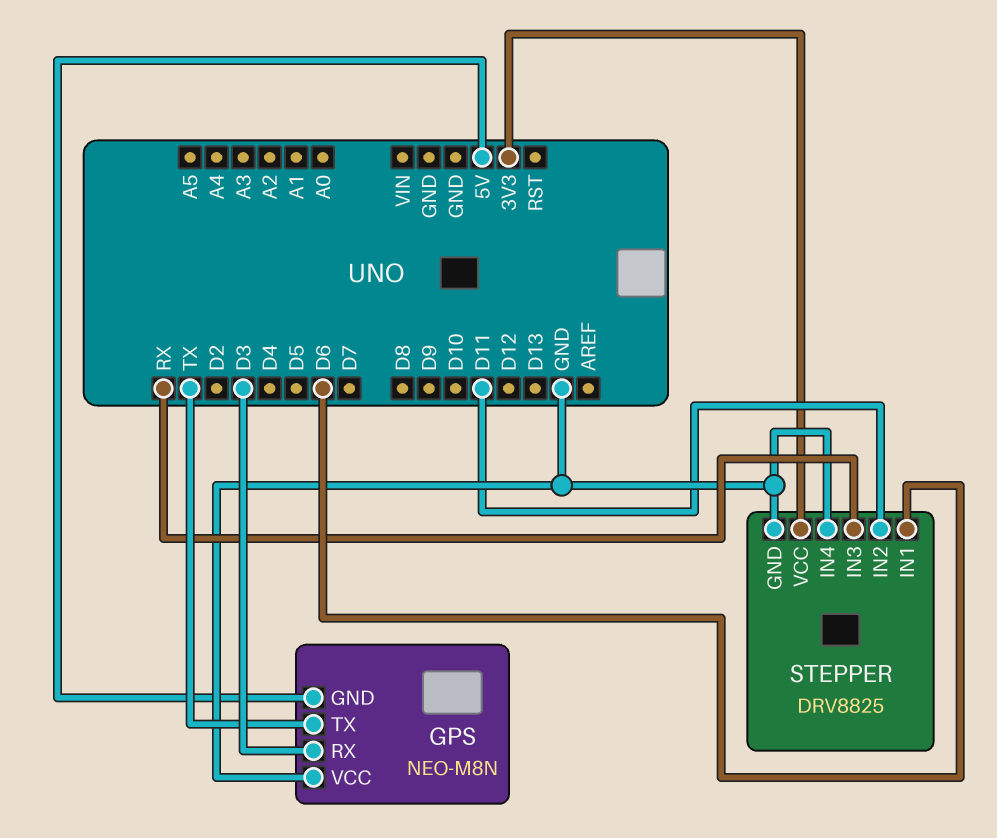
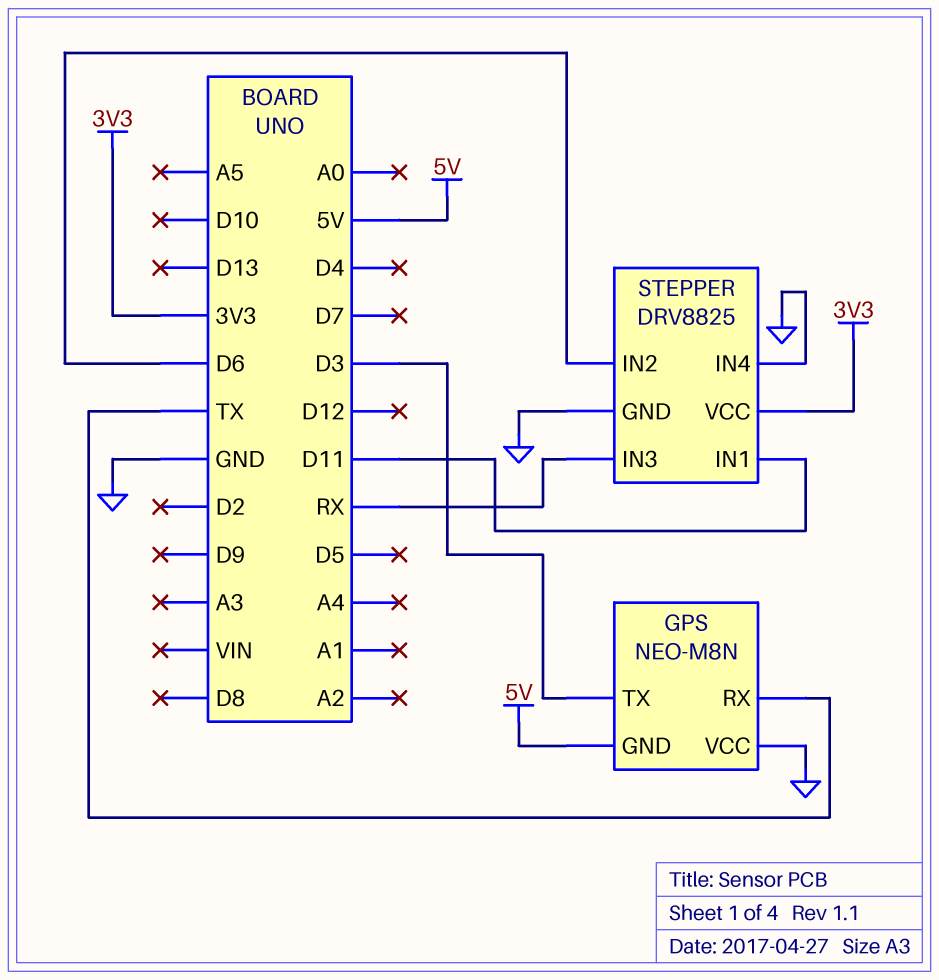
GPS pin RX: D3 -> TX
GPS pin TX: TX -> D3
STEPPER pin IN1: D6 -> D11
STEPPER pin IN2: D11 -> D6

